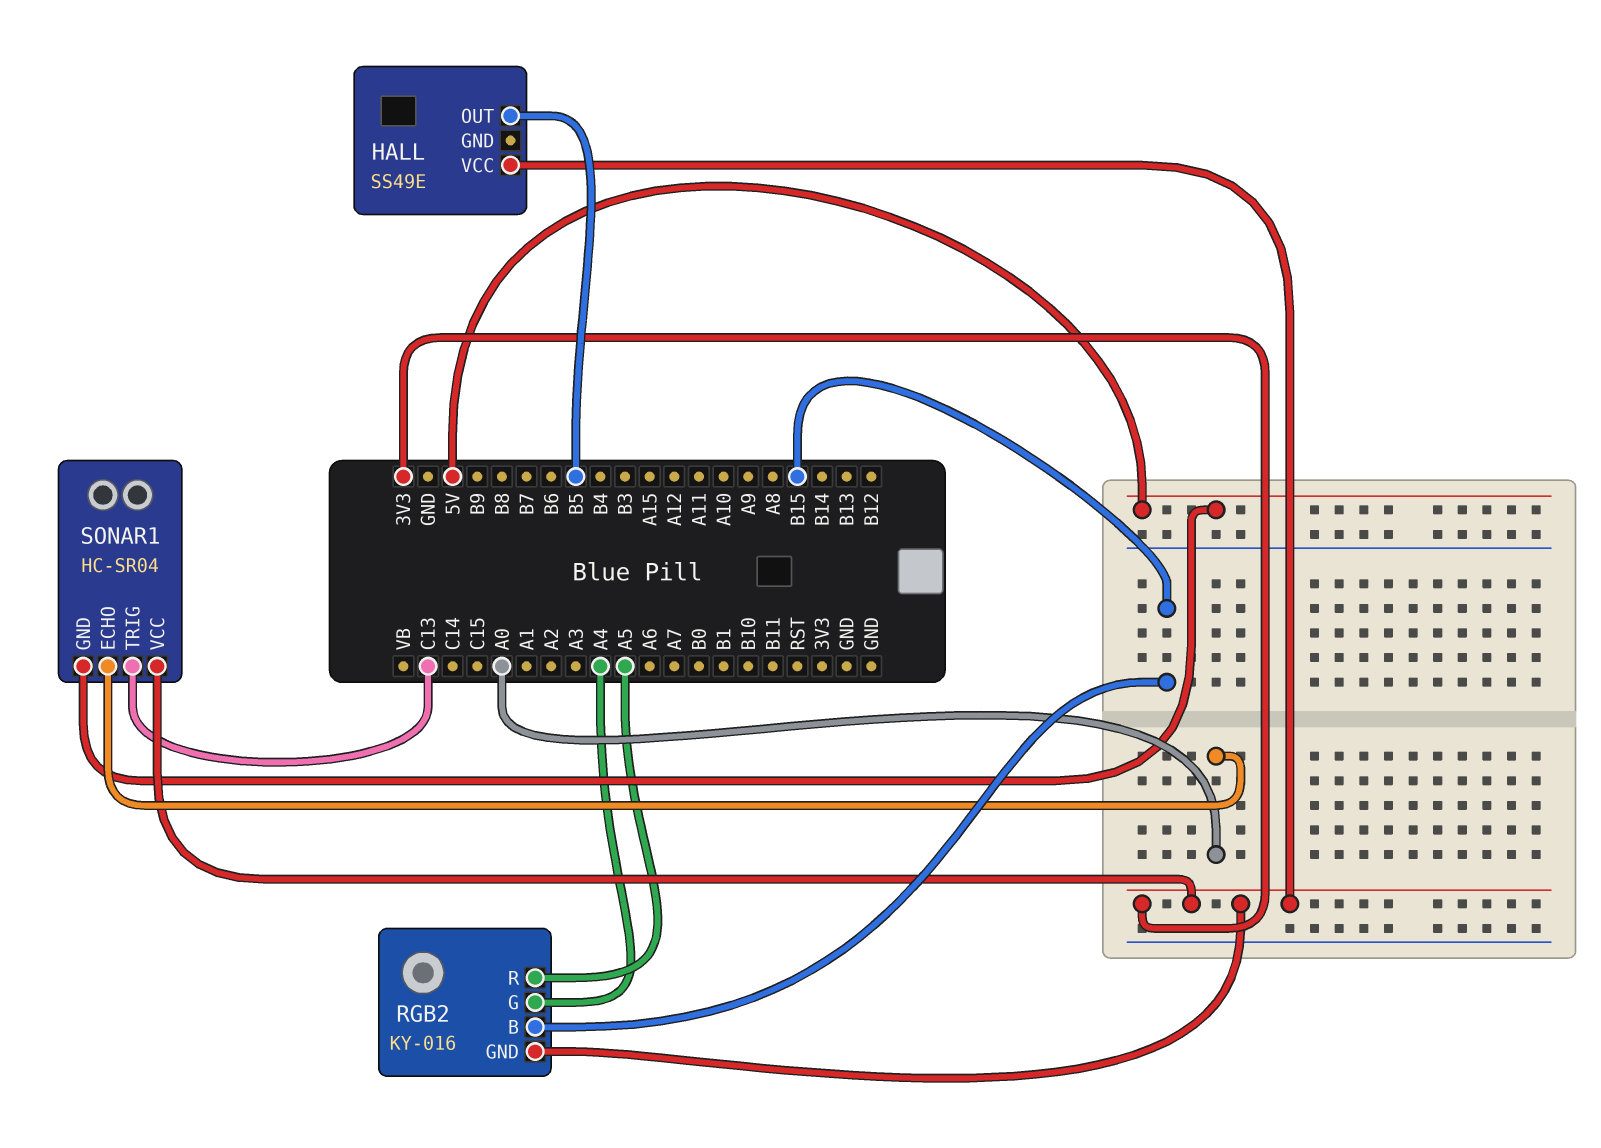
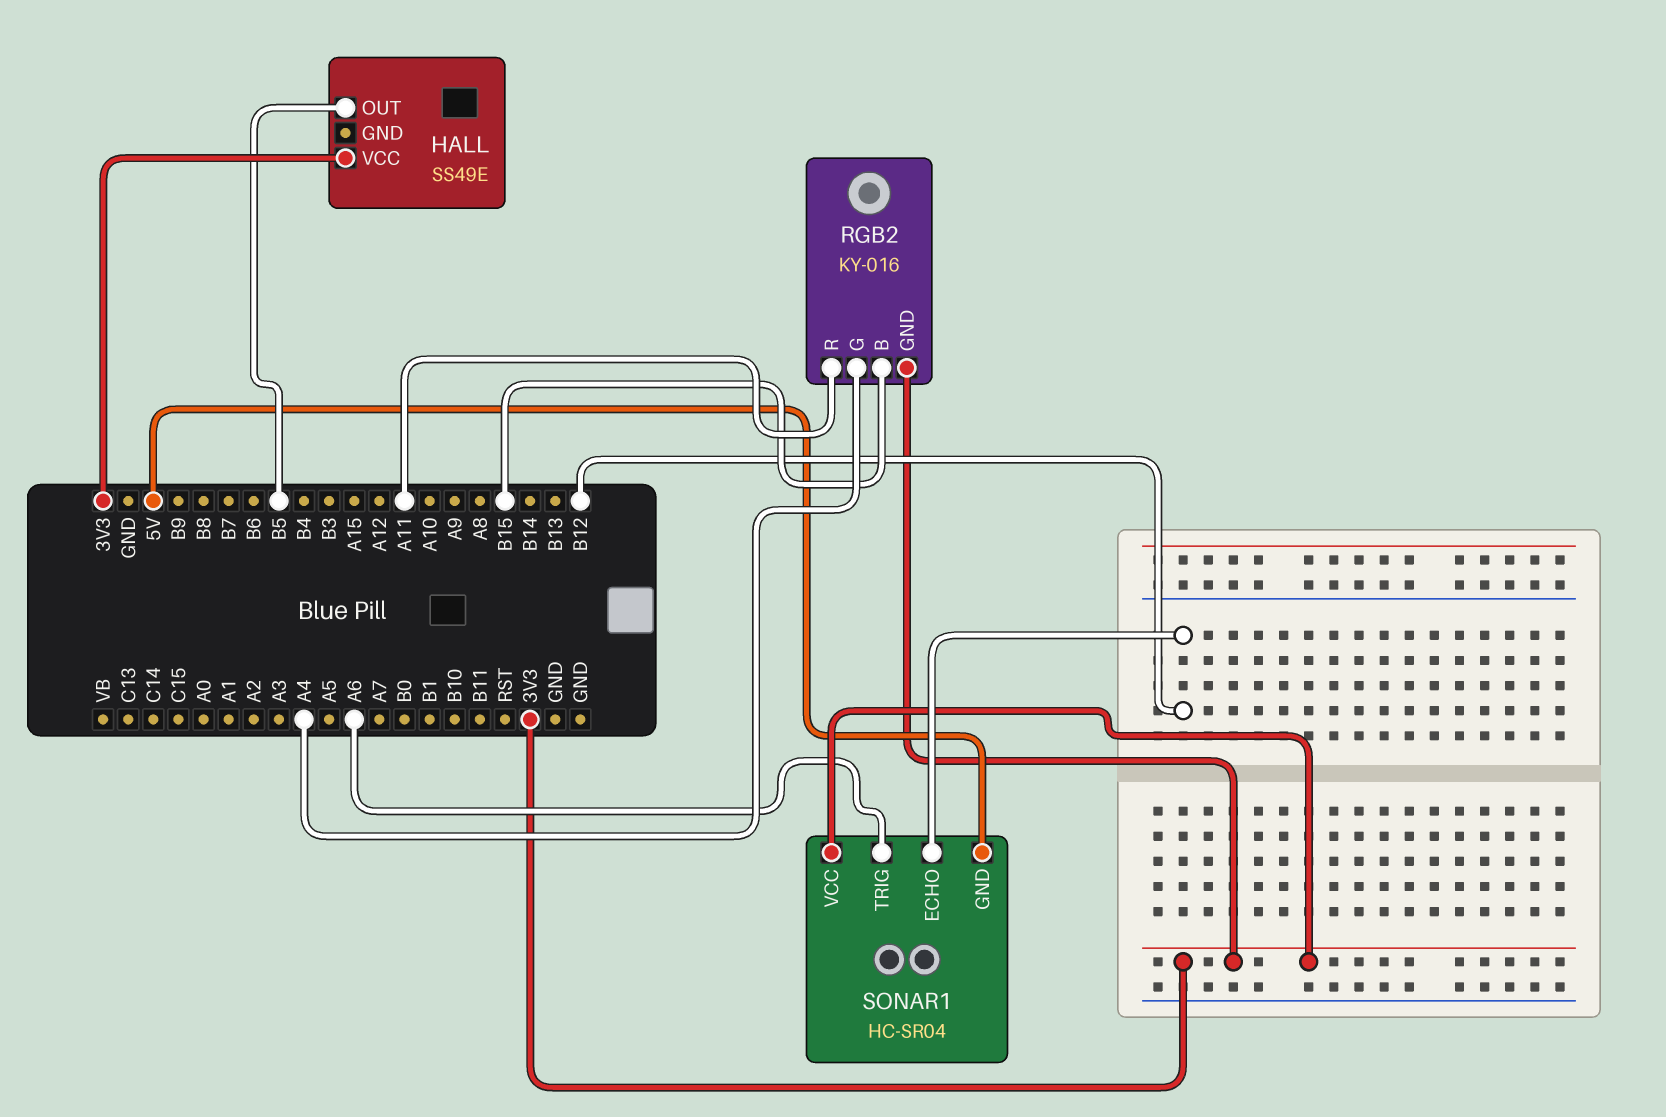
RGB2 pin R: A5 -> A11
SONAR1 pin ECHO: A0 -> B12
SONAR1 pin TRIG: C13 -> A6

